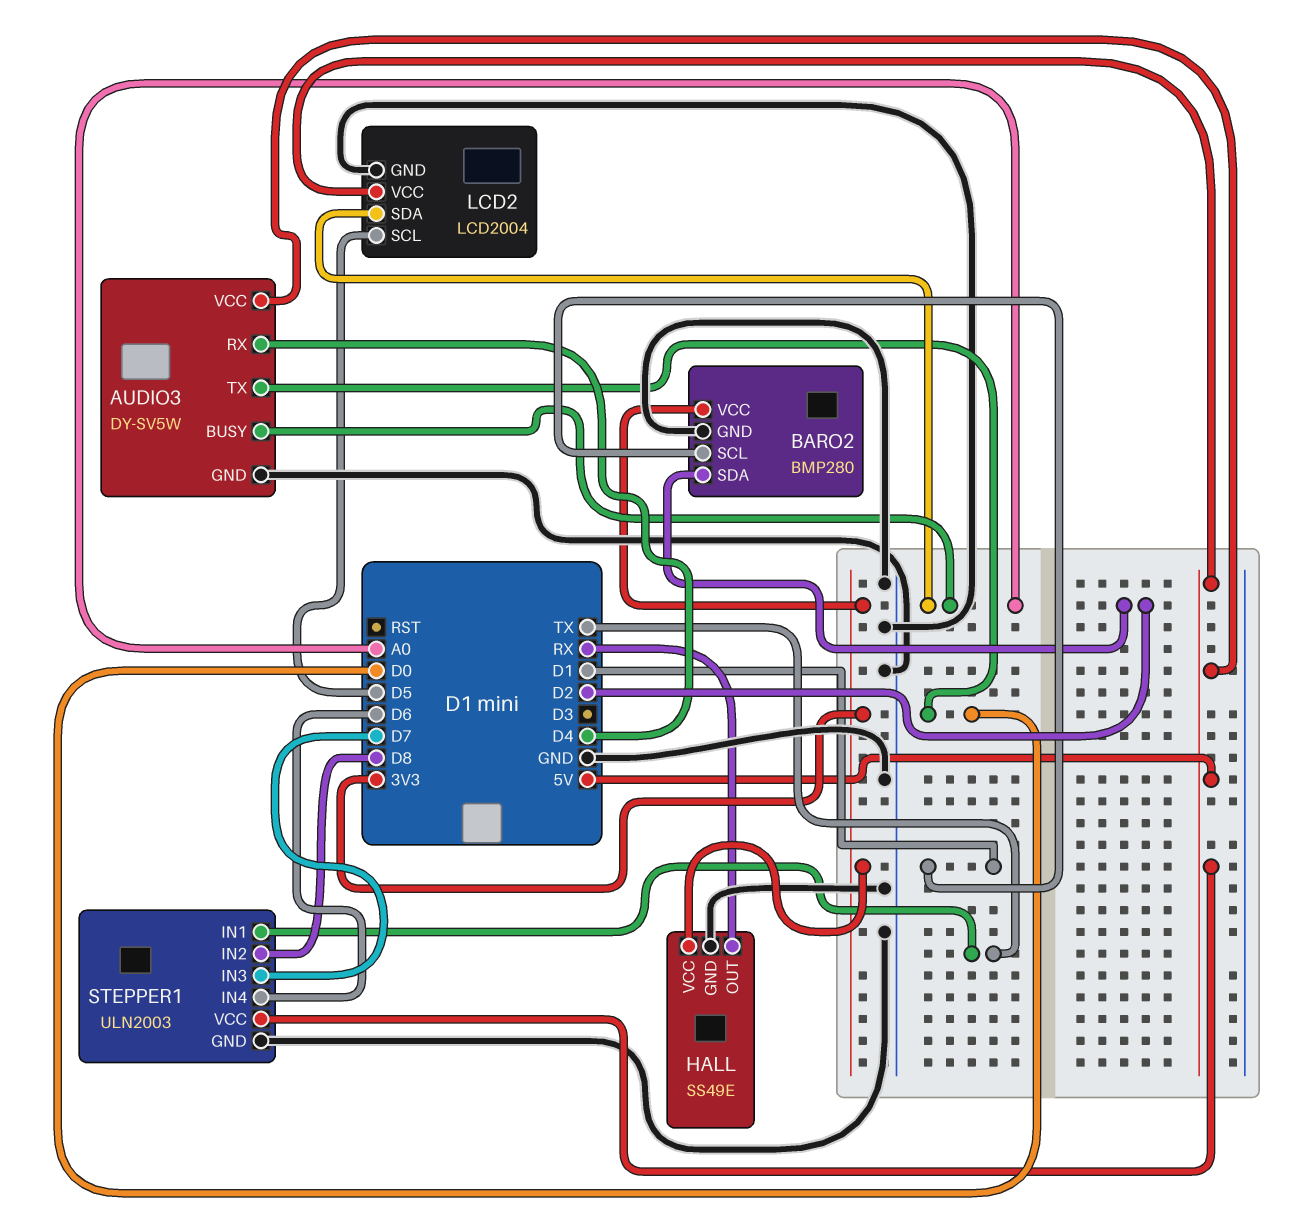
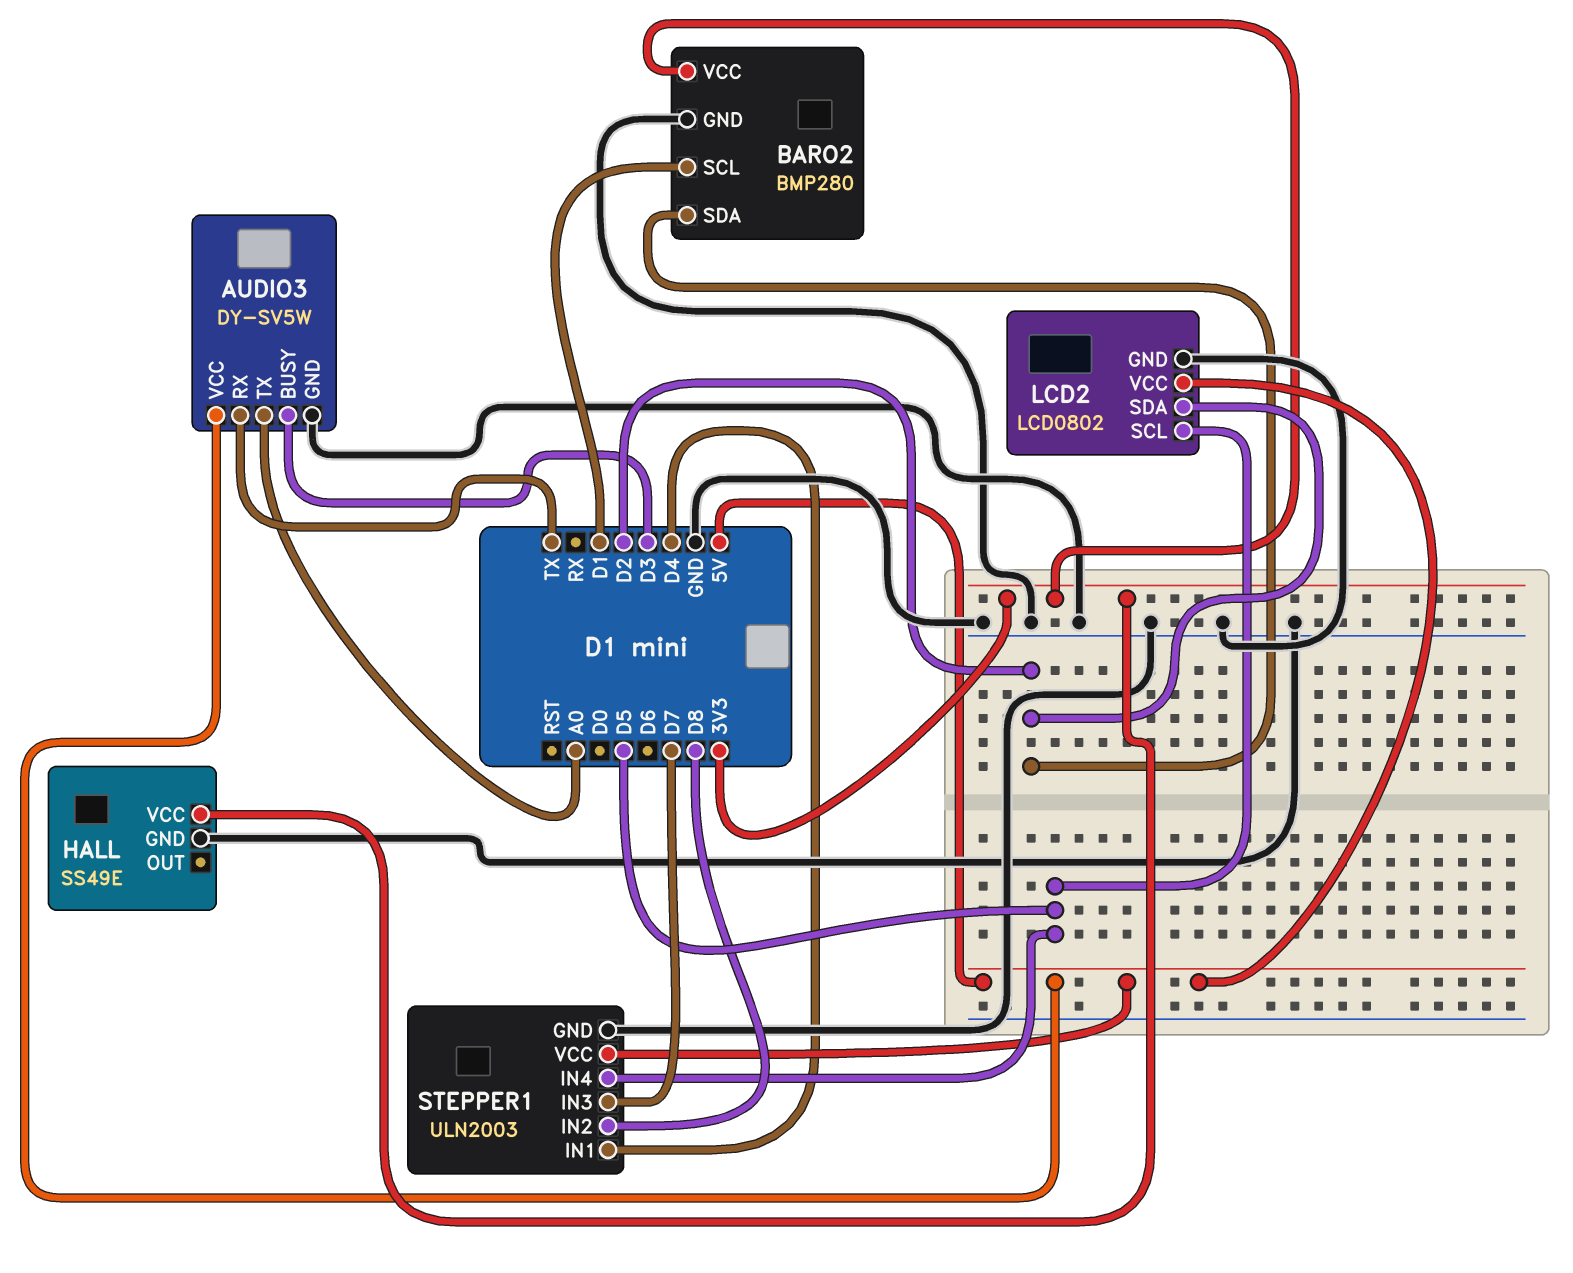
AUDIO3 pin BUSY: A0 -> D3
AUDIO3 pin RX: D4 -> TX
AUDIO3 pin TX: D0 -> A0
HALL pin OUT: RX -> none
LCD2: LCD2004 -> LCD0802
LCD2 pin SDA: A0 -> D2
STEPPER1 pin IN1: TX -> D4
STEPPER1 pin IN4: D6 -> D5

